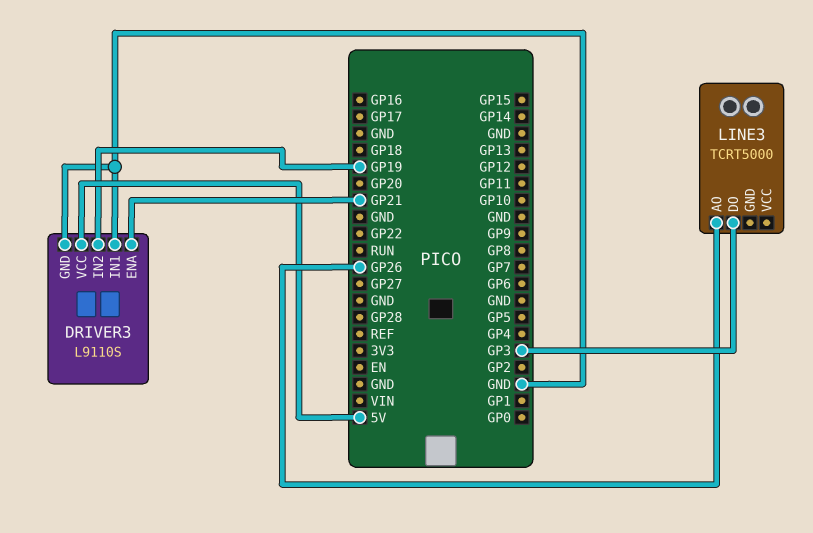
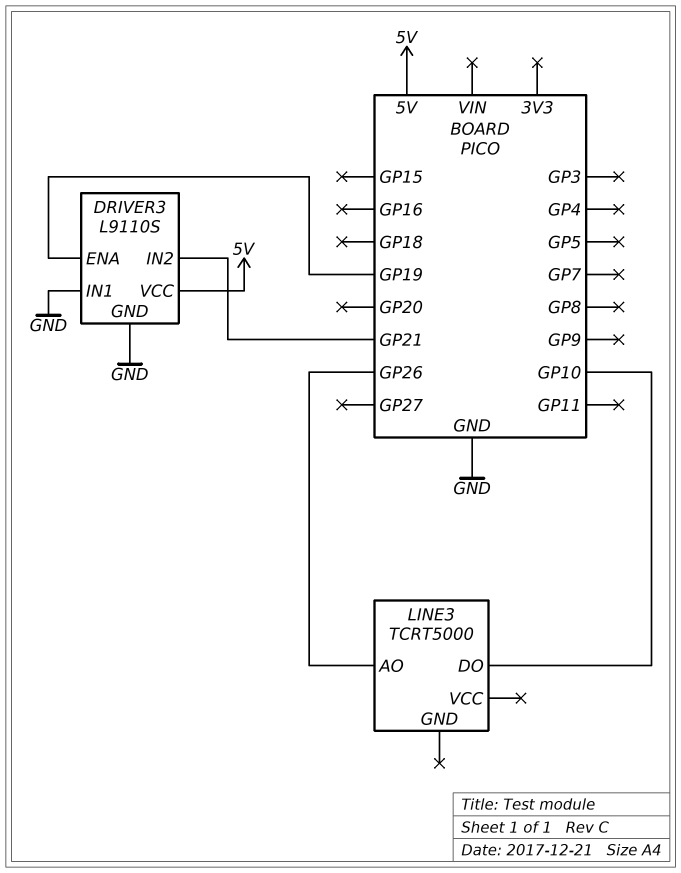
DRIVER3 pin ENA: GP21 -> GP19
DRIVER3 pin IN2: GP19 -> GP21
LINE3 pin DO: GP3 -> GP10

